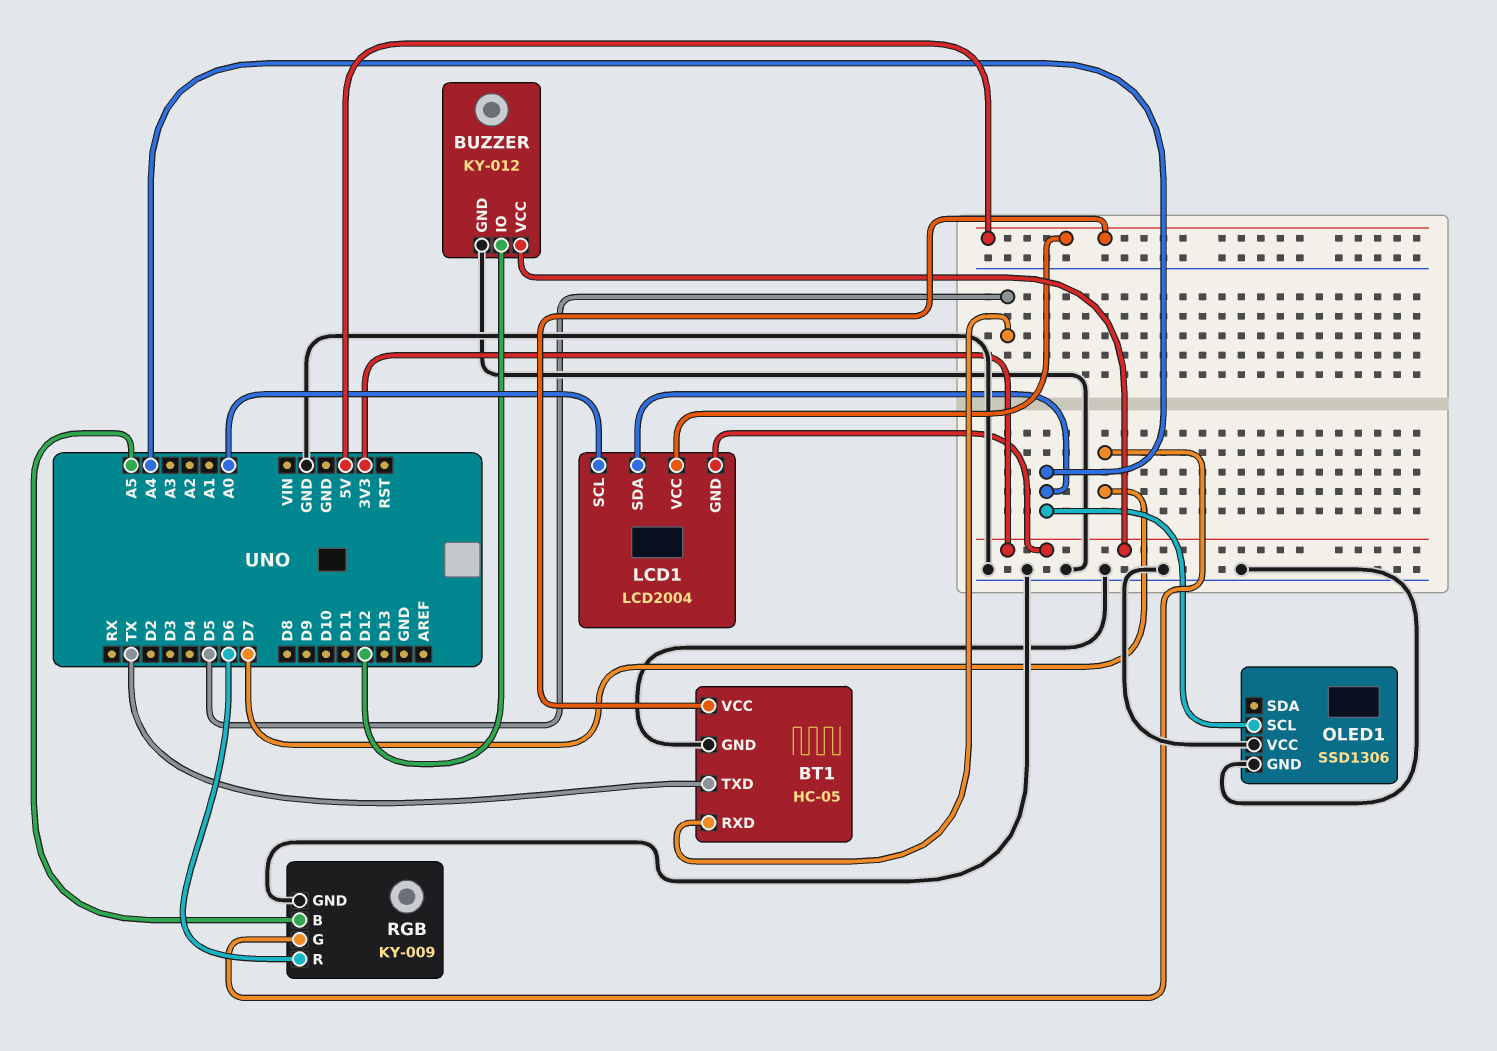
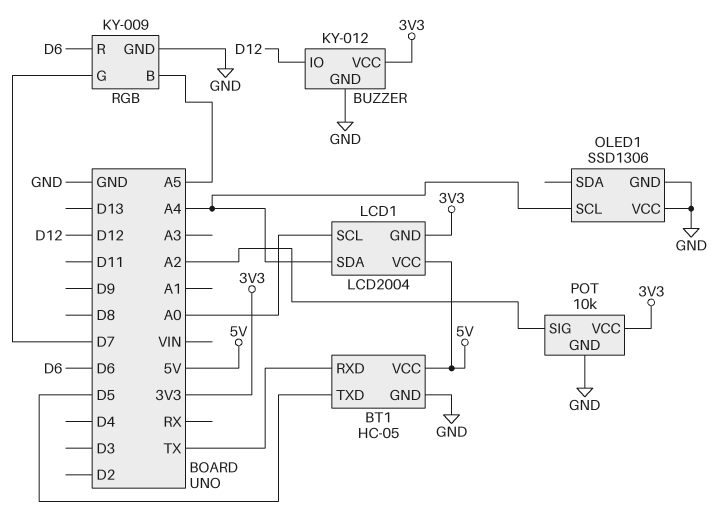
BT1 pin RXD: D5 -> TX
BT1 pin TXD: TX -> D5
POT: none -> 10k
POT pin GND: none -> GND
POT pin SIG: none -> A2
POT pin VCC: none -> 3V3

